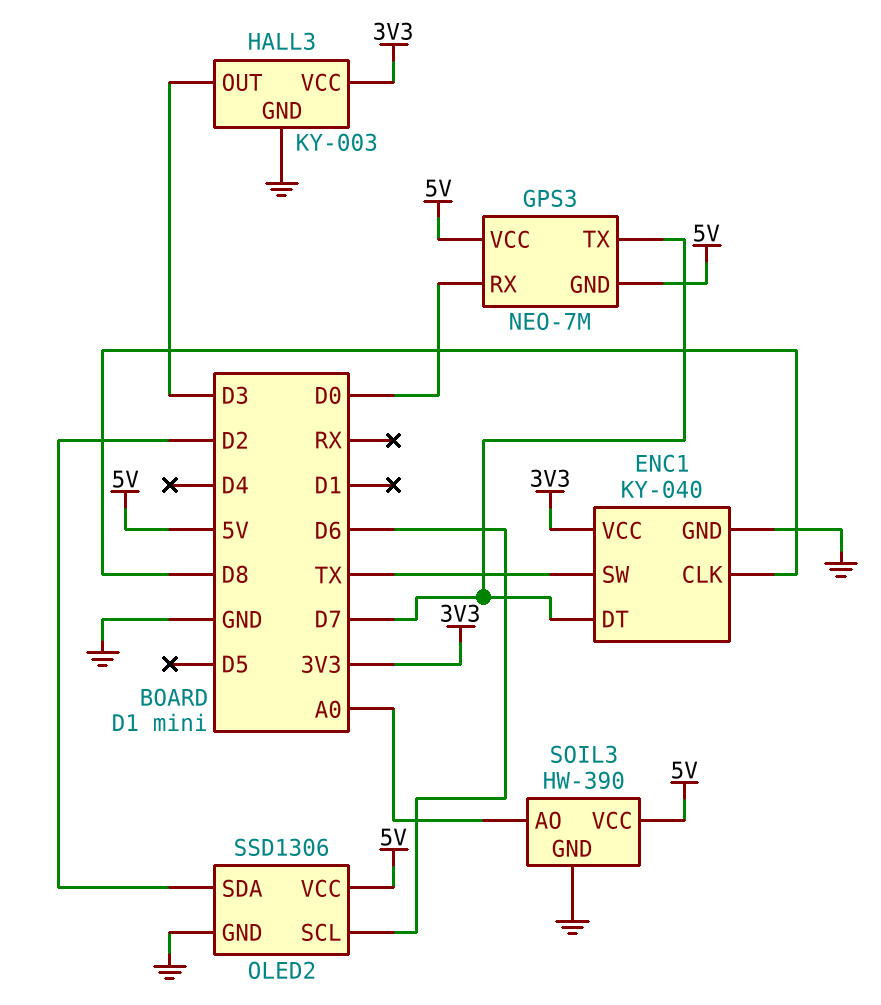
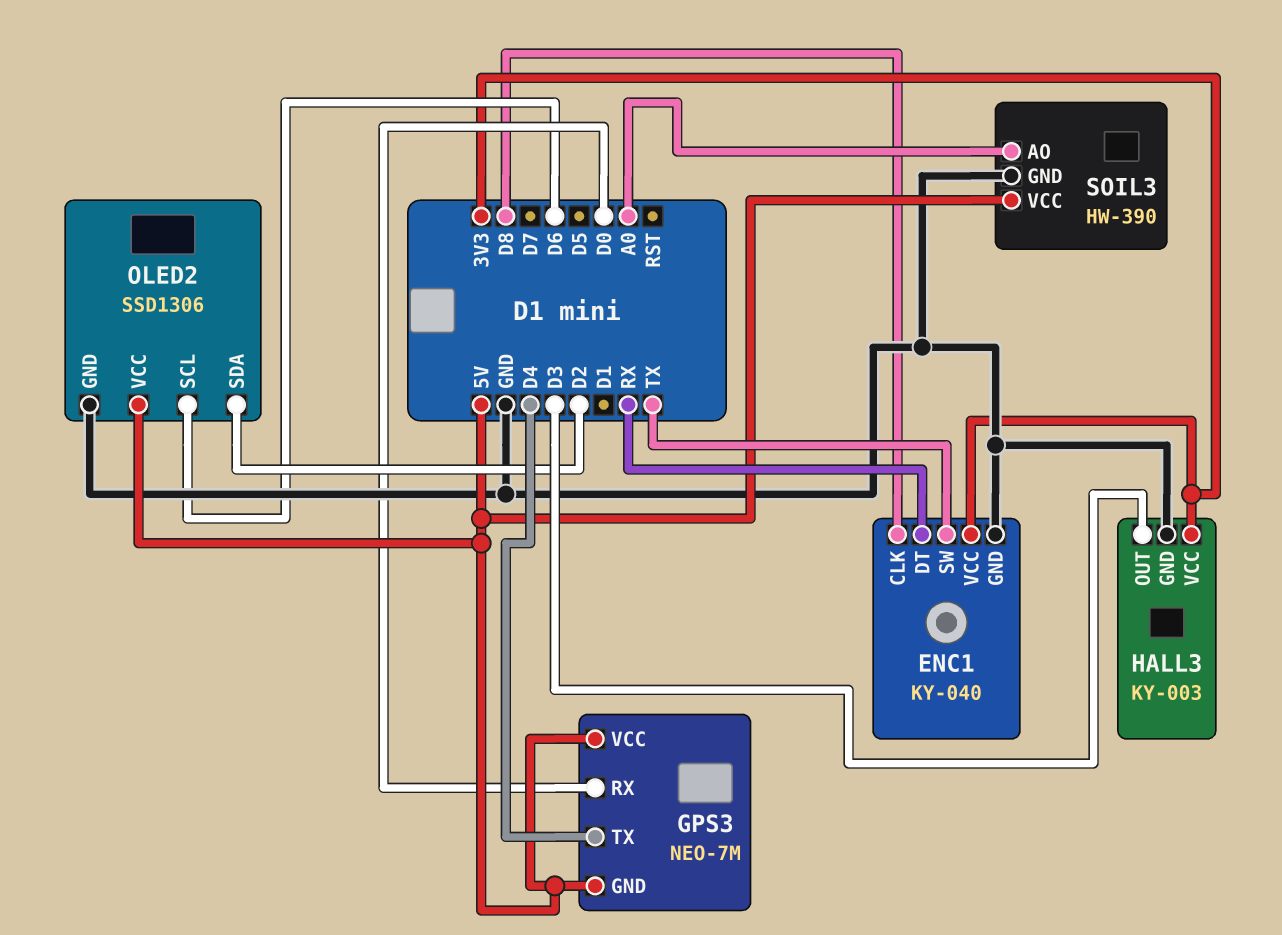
ENC1 pin DT: D7 -> RX
GPS3 pin TX: D7 -> D4

